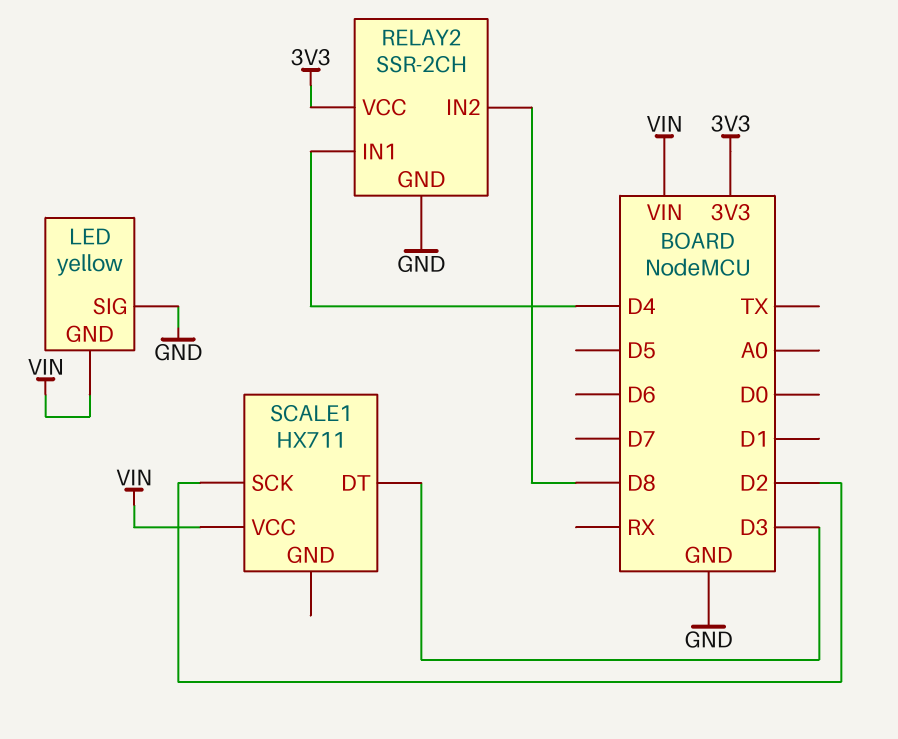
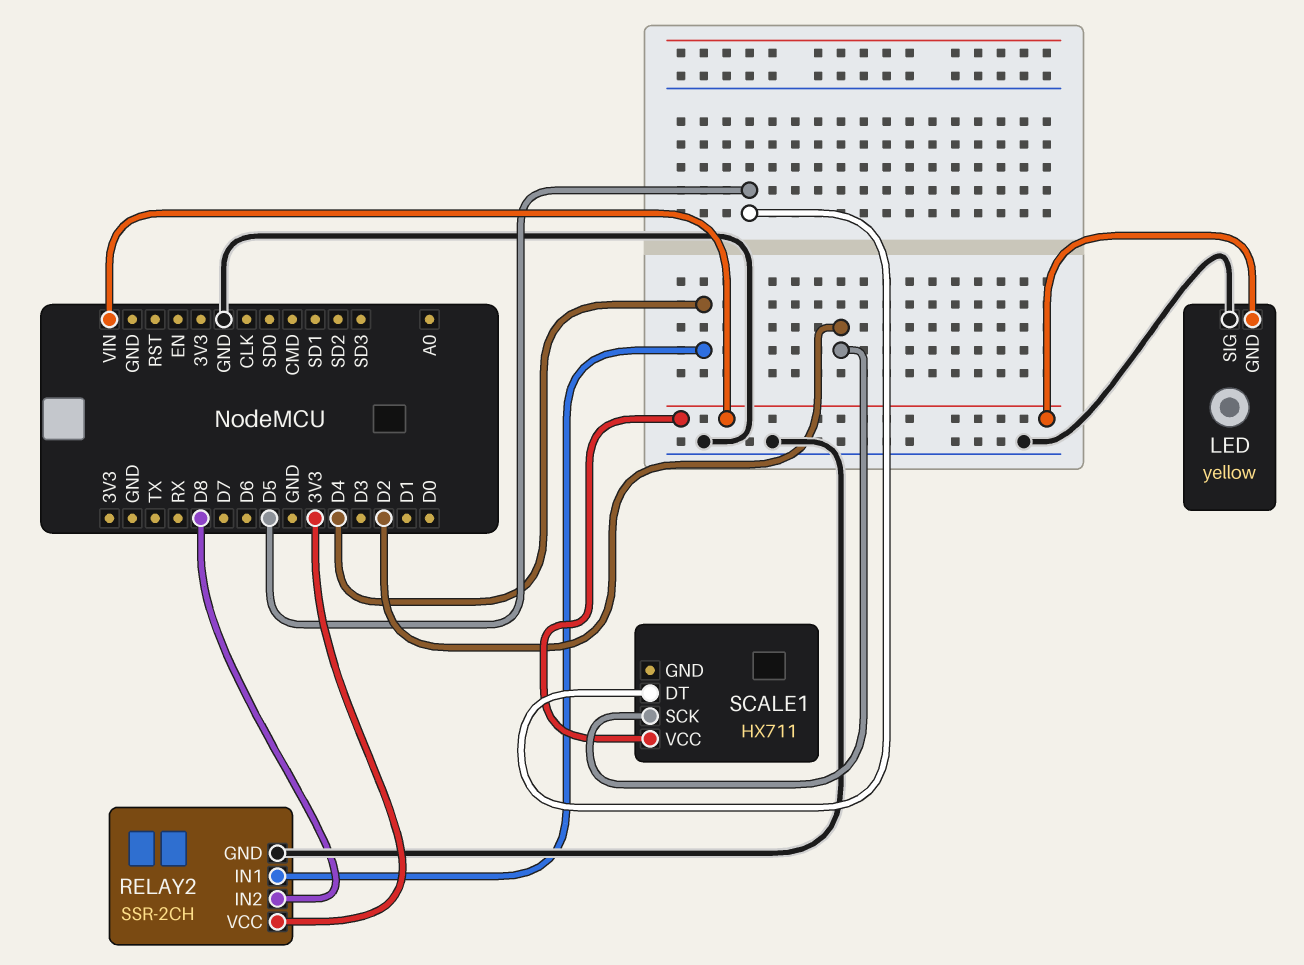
SCALE1 pin DT: D3 -> D5

